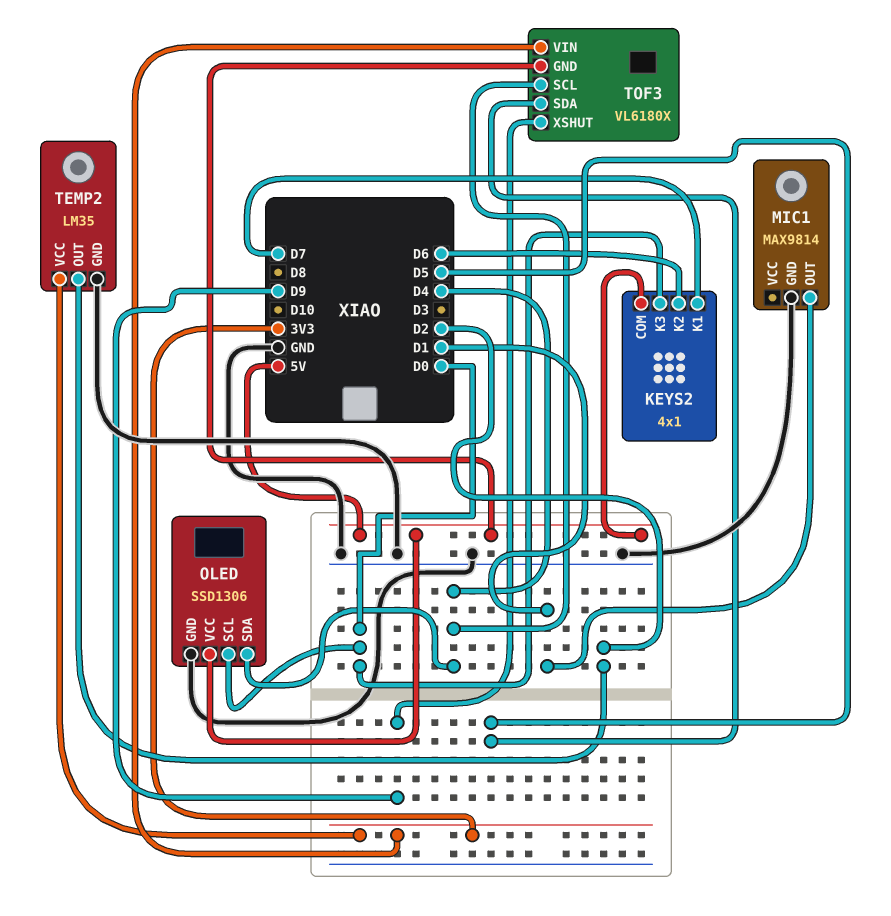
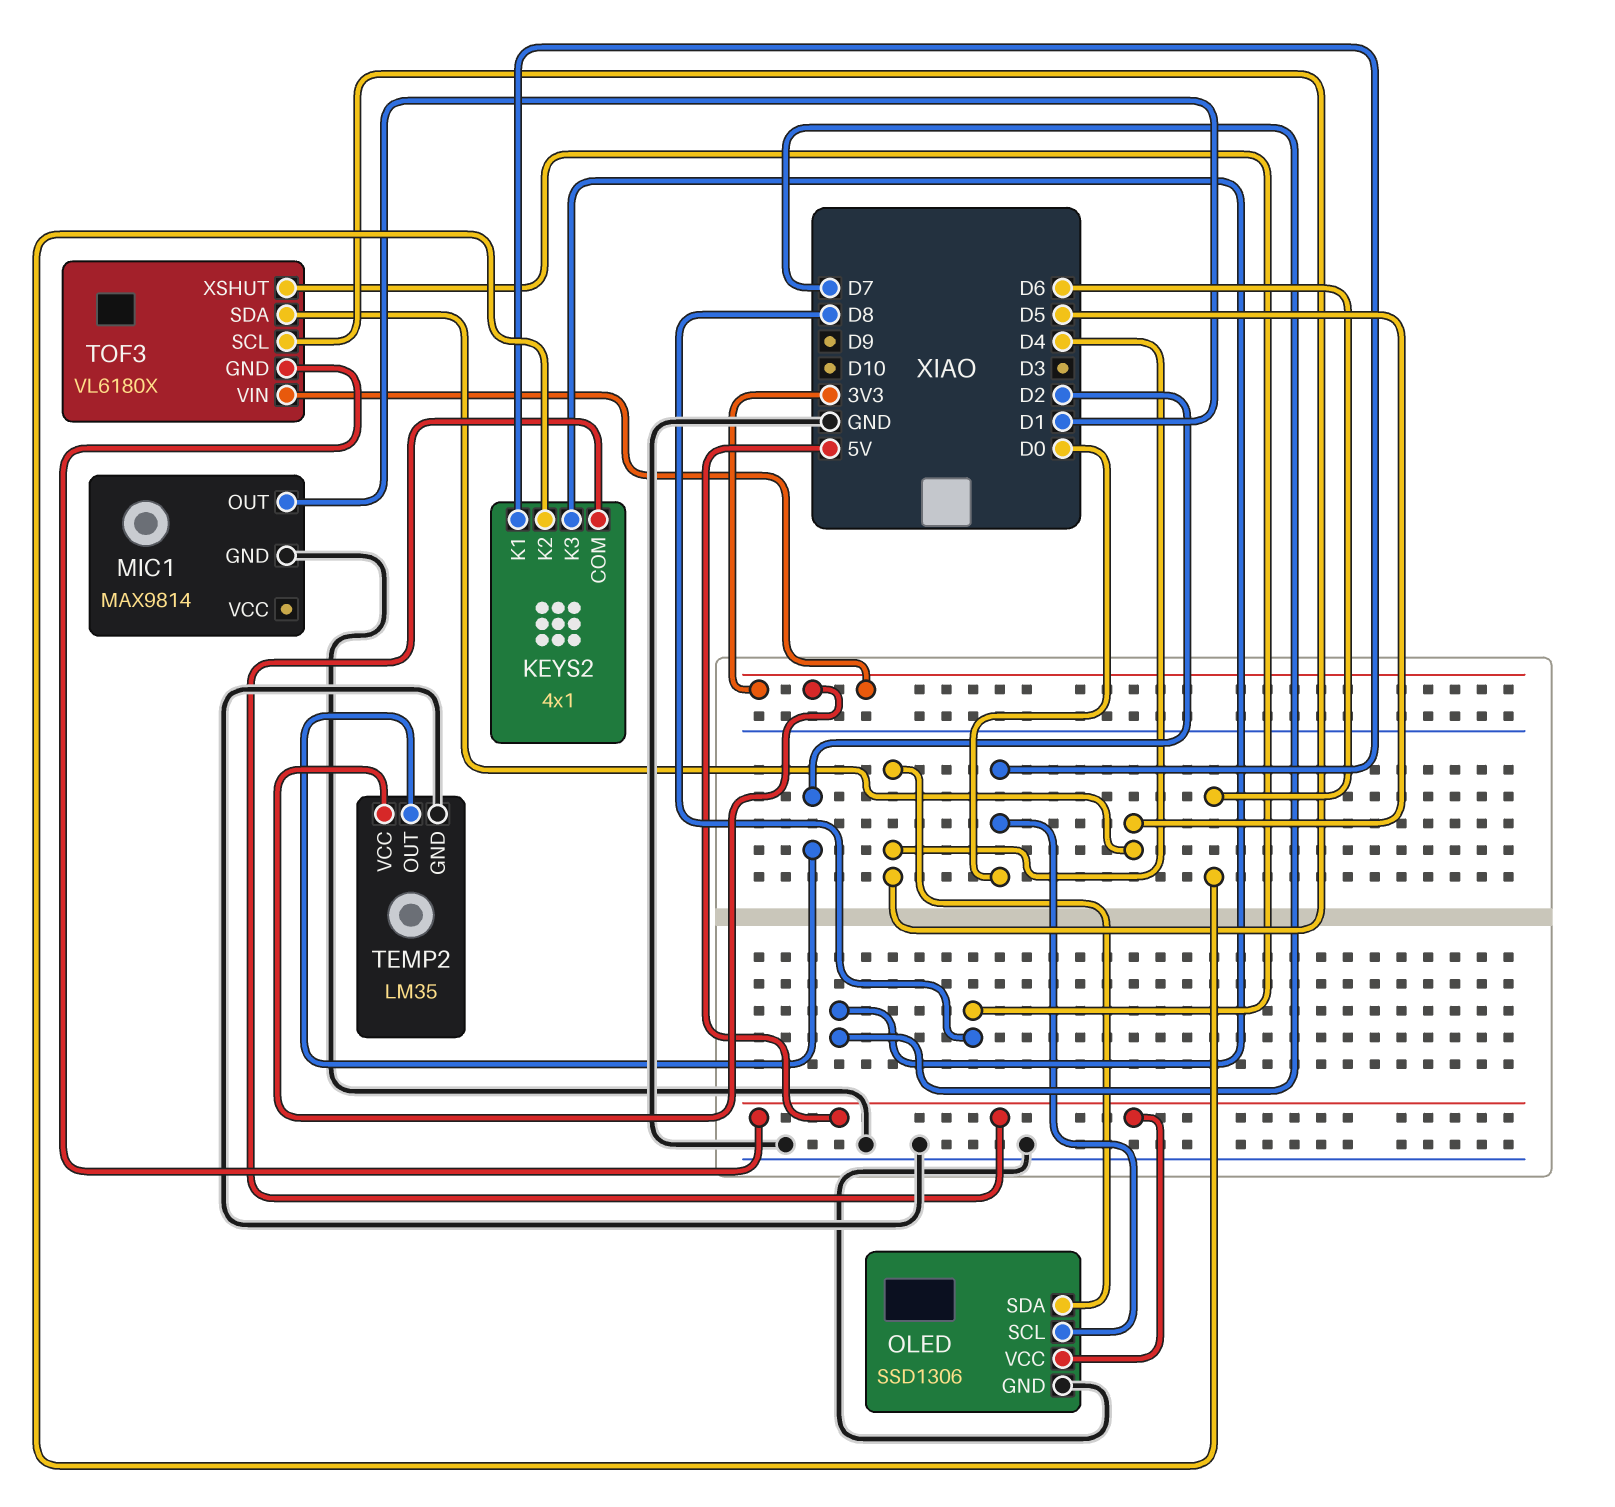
KEYS2 pin K1: D7 -> D0
KEYS2 pin K3: D0 -> D7
TOF3 pin XSHUT: D9 -> D8

